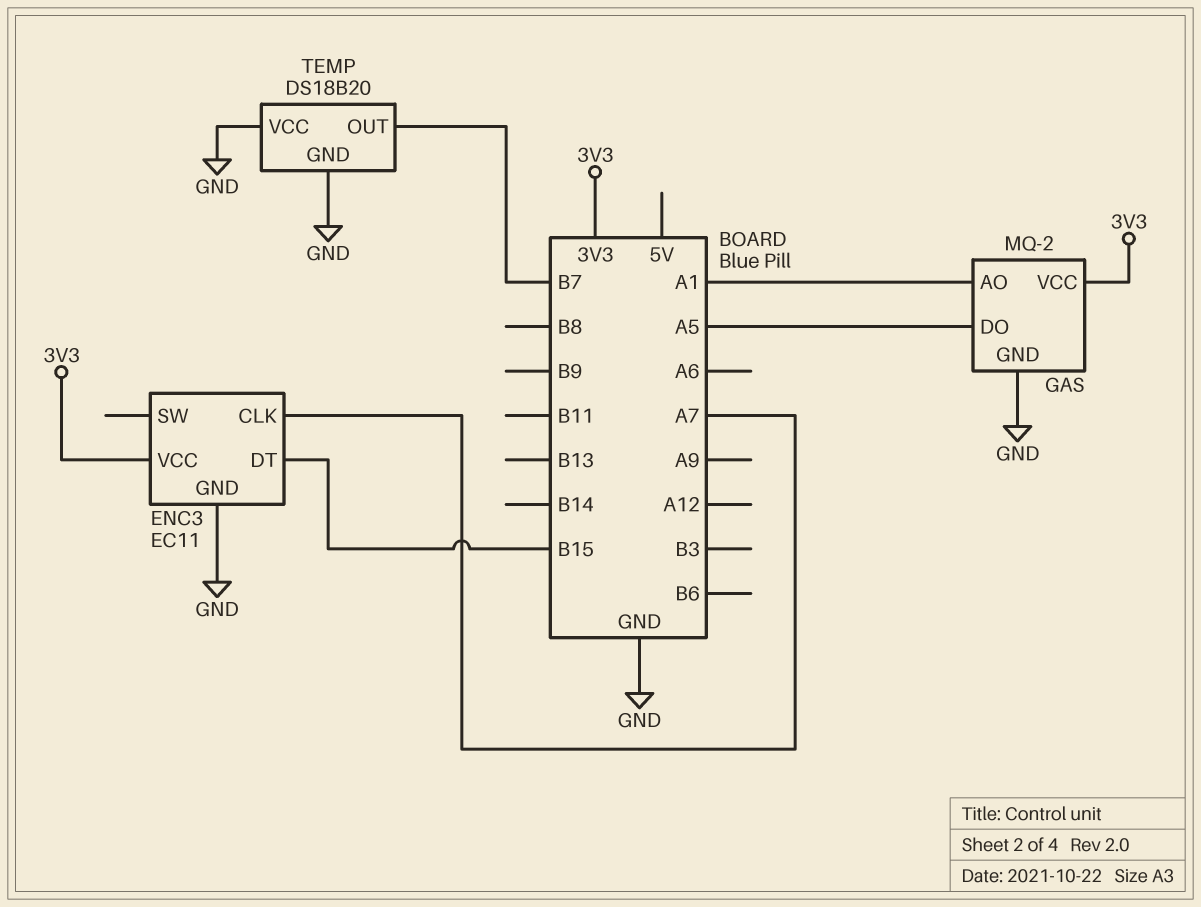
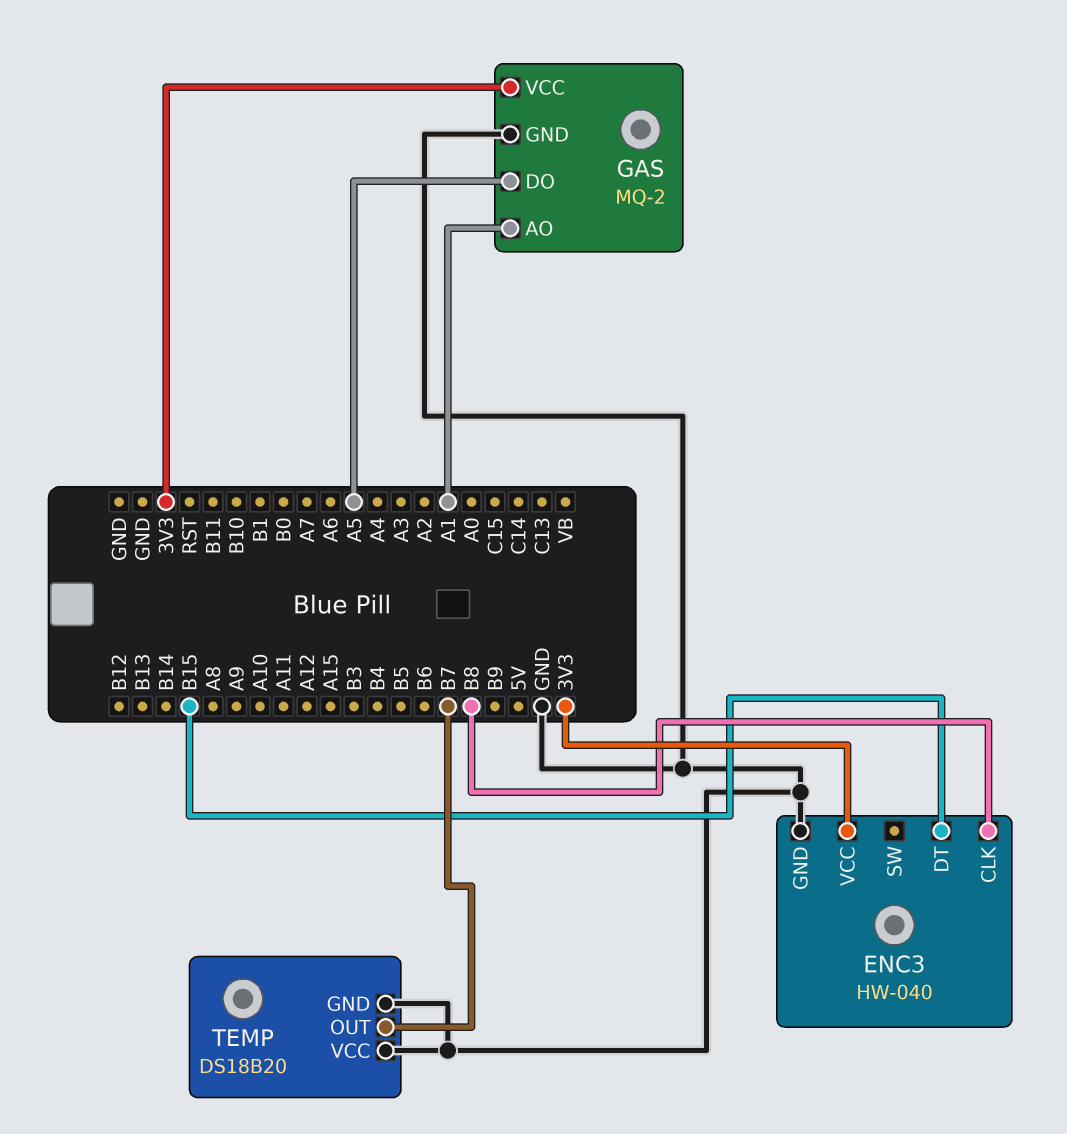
ENC3: EC11 -> HW-040
ENC3 pin CLK: A7 -> B8

